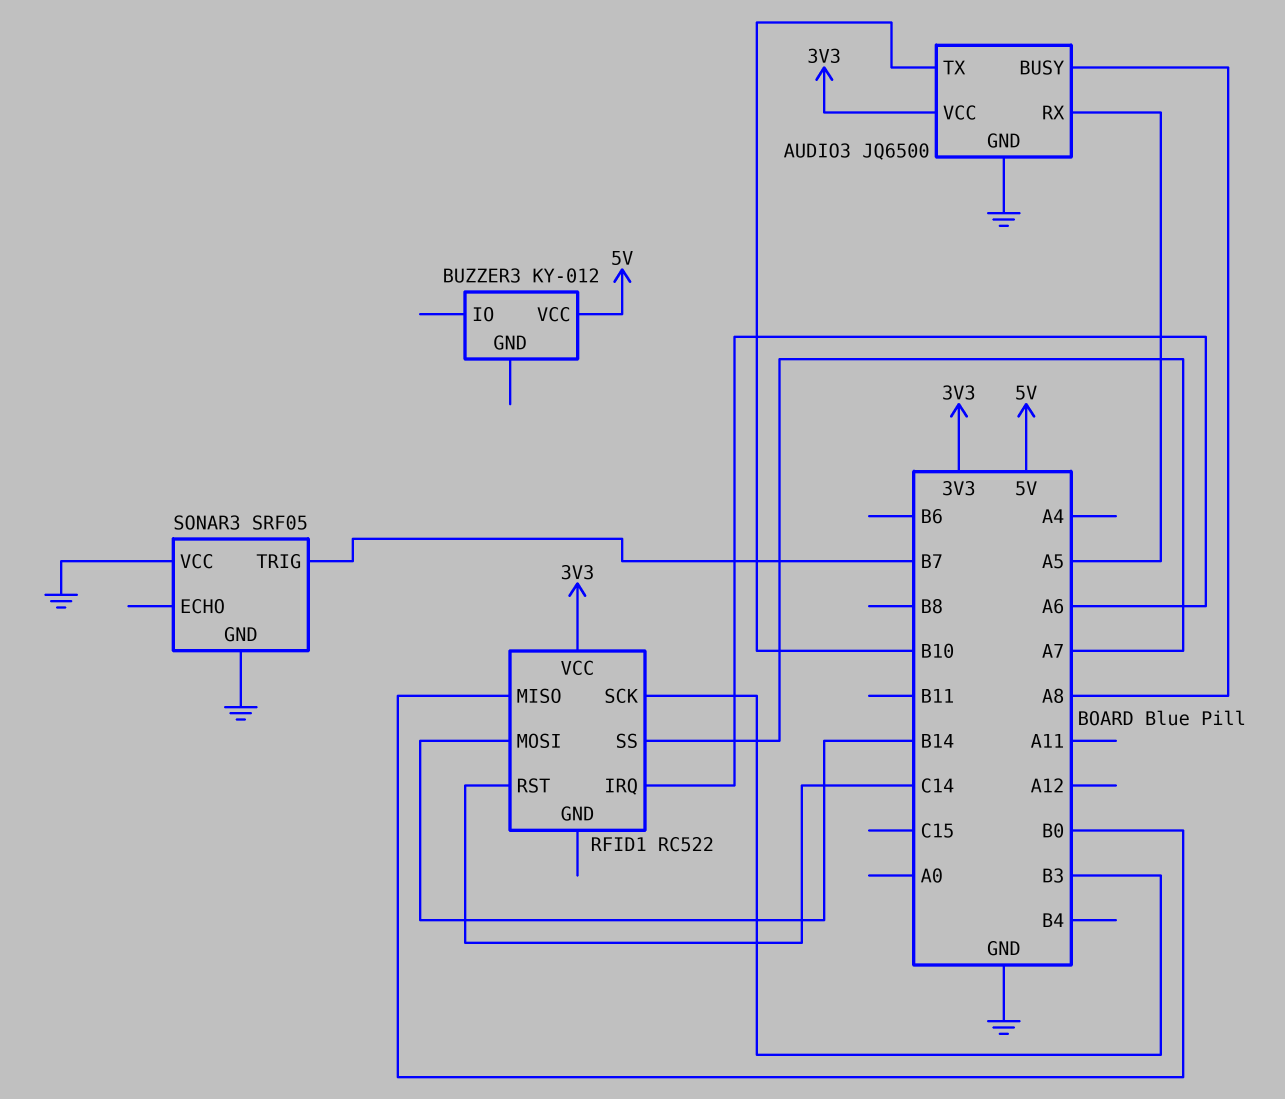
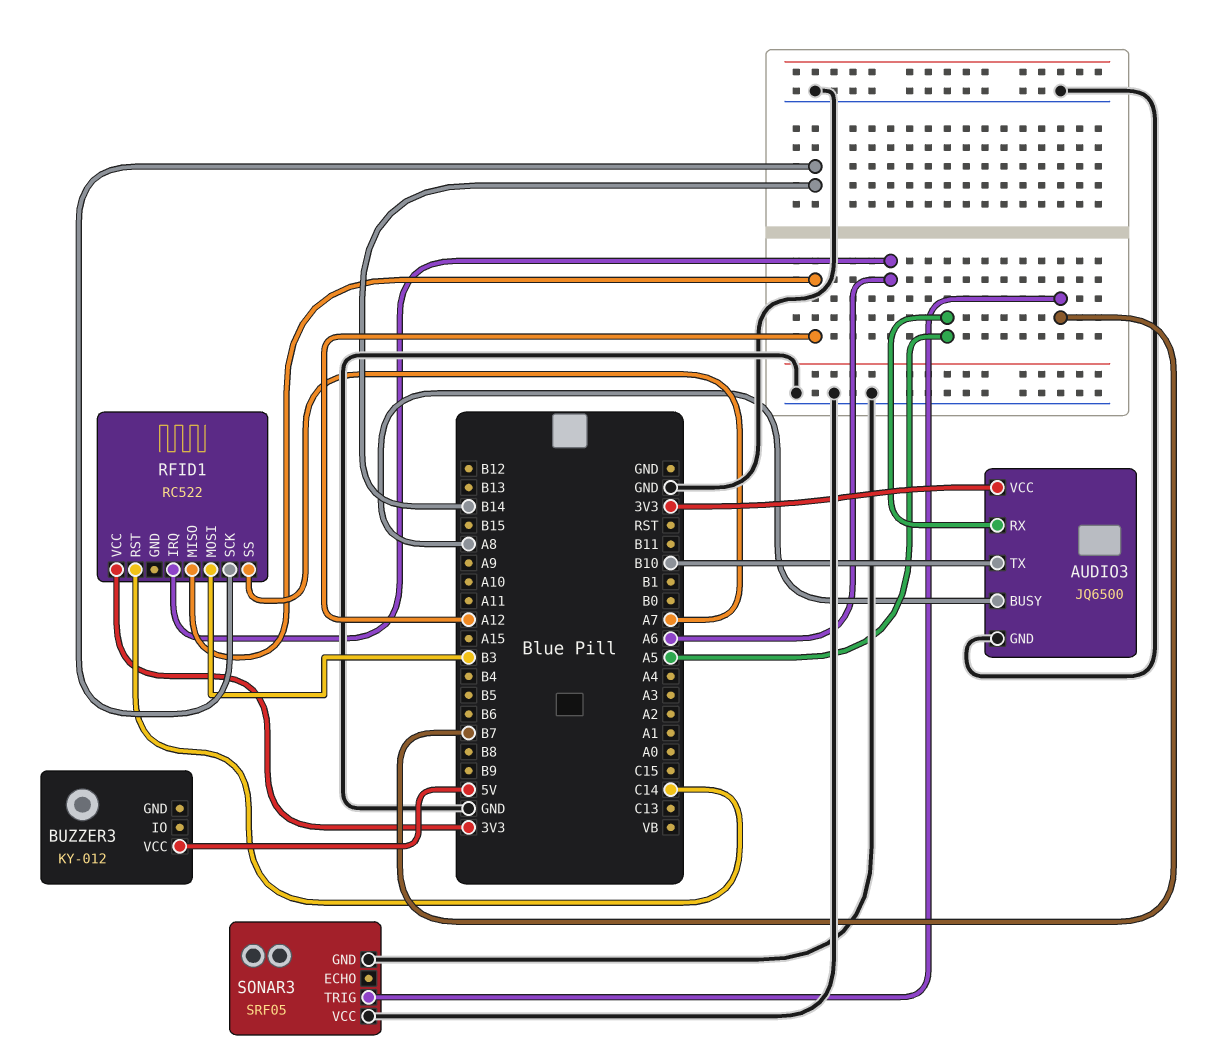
RFID1 pin MISO: B0 -> A12
RFID1 pin MOSI: B14 -> B3
RFID1 pin SCK: B3 -> B14

